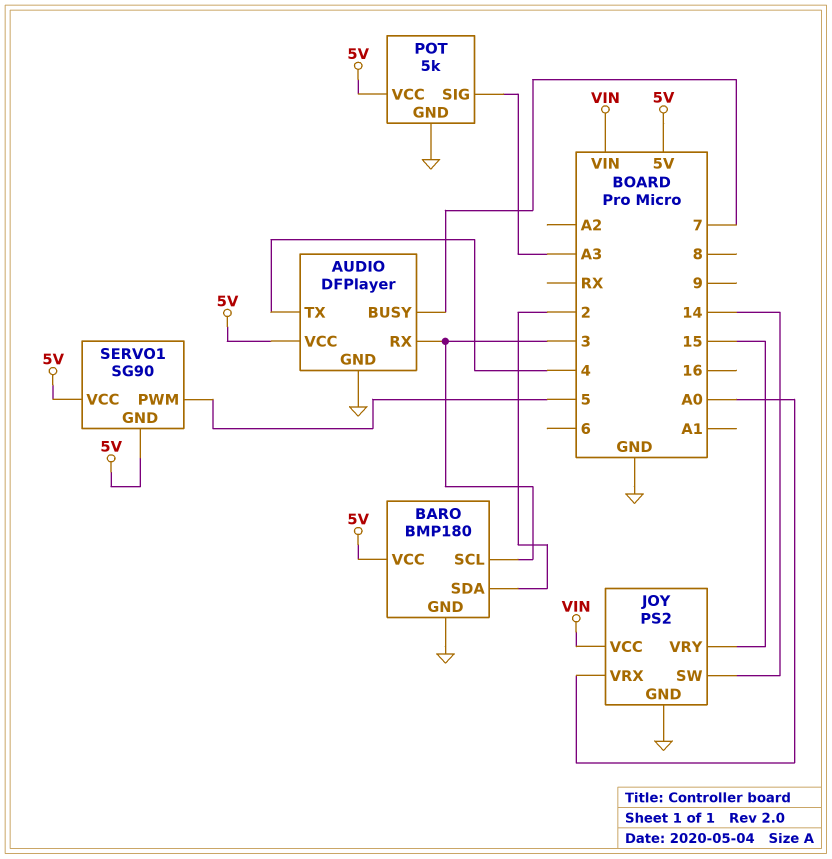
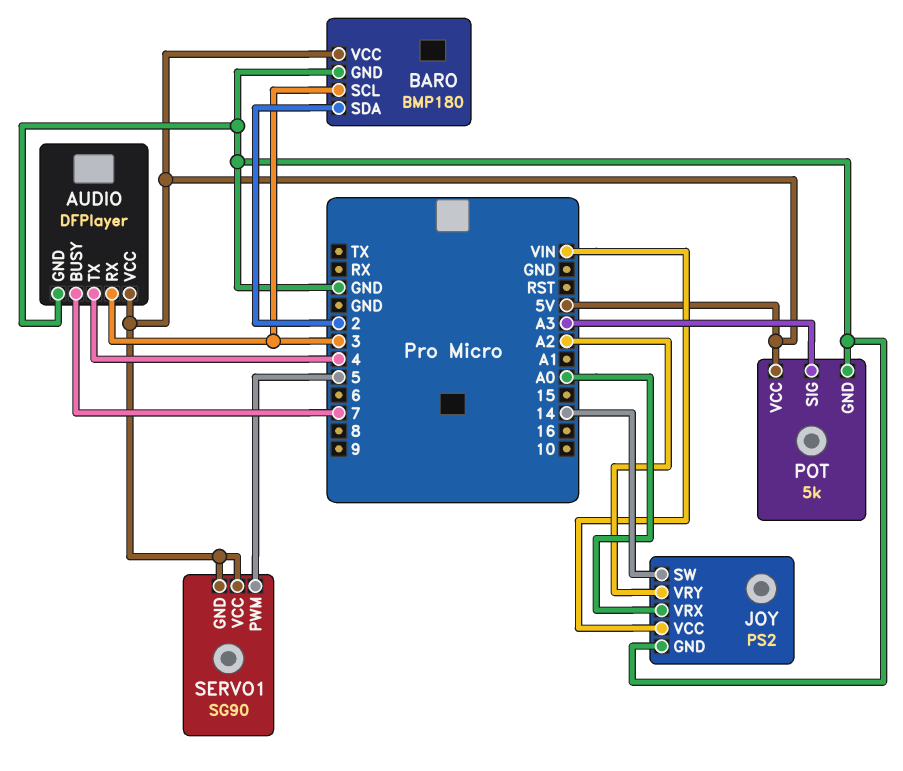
JOY pin VRY: 15 -> A2

